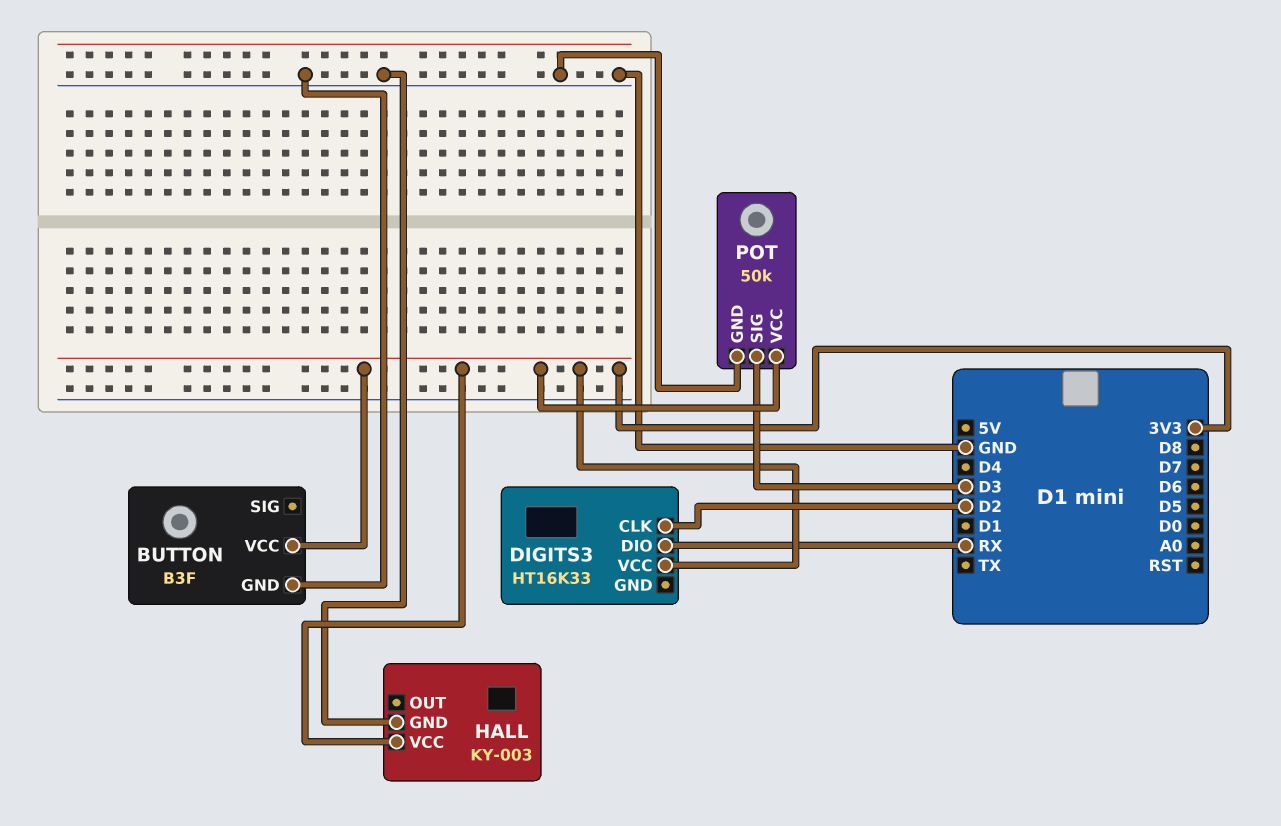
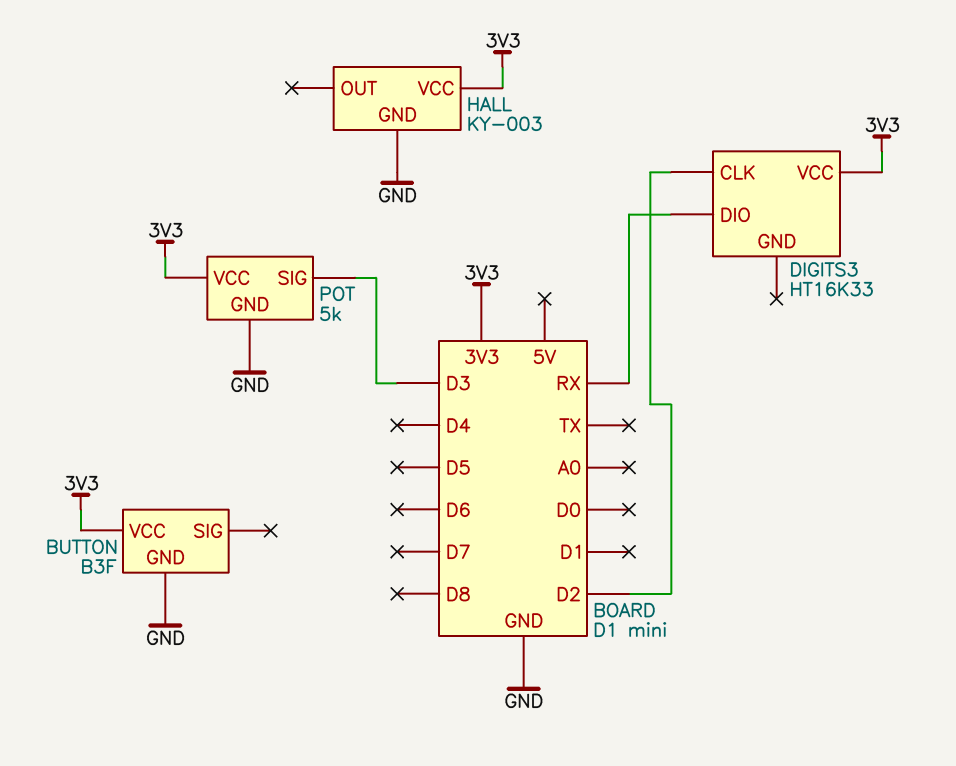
POT: 50k -> 5k

